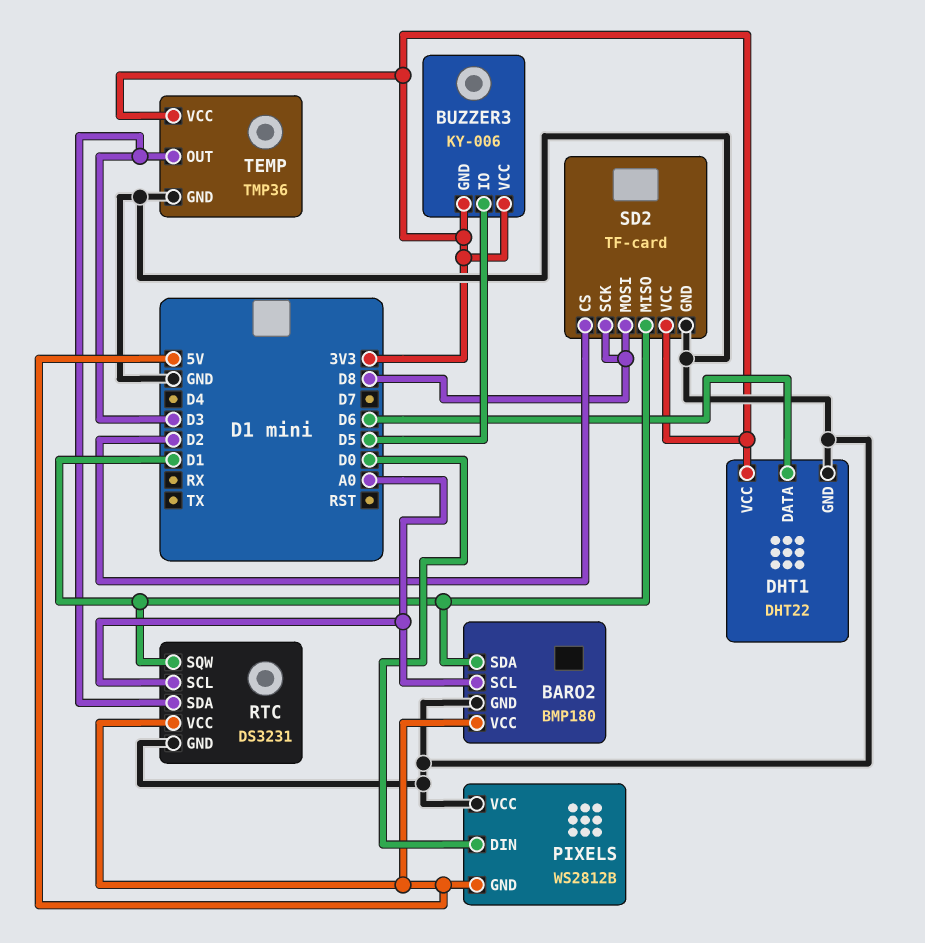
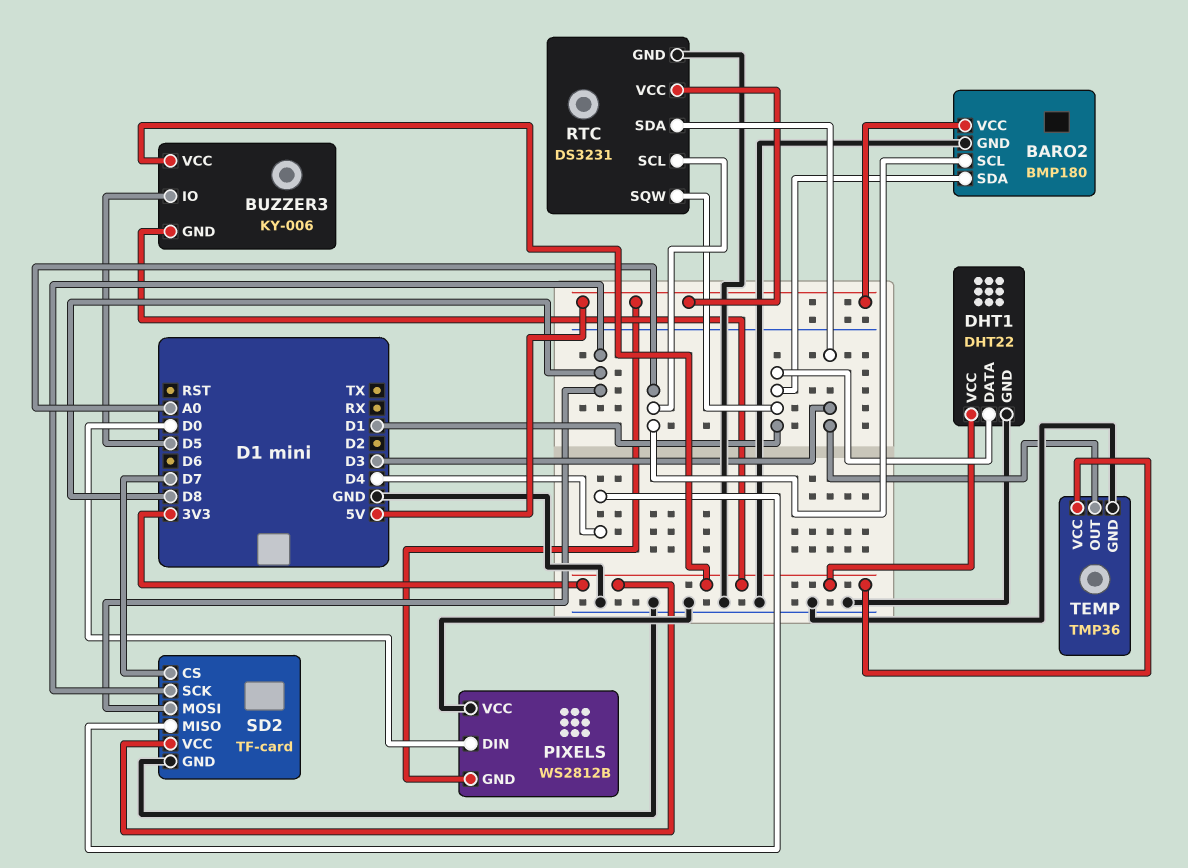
DHT1 pin DATA: D6 -> D1
SD2 pin CS: D2 -> D7
SD2 pin MISO: D1 -> D4

